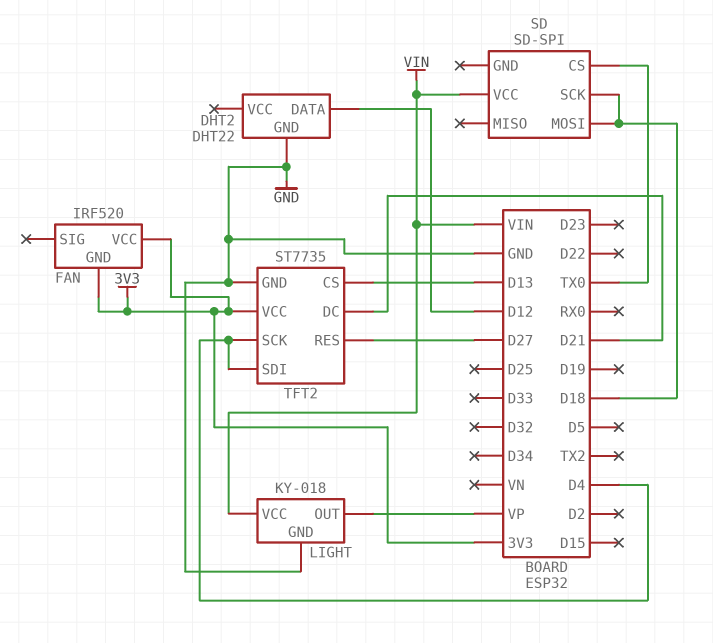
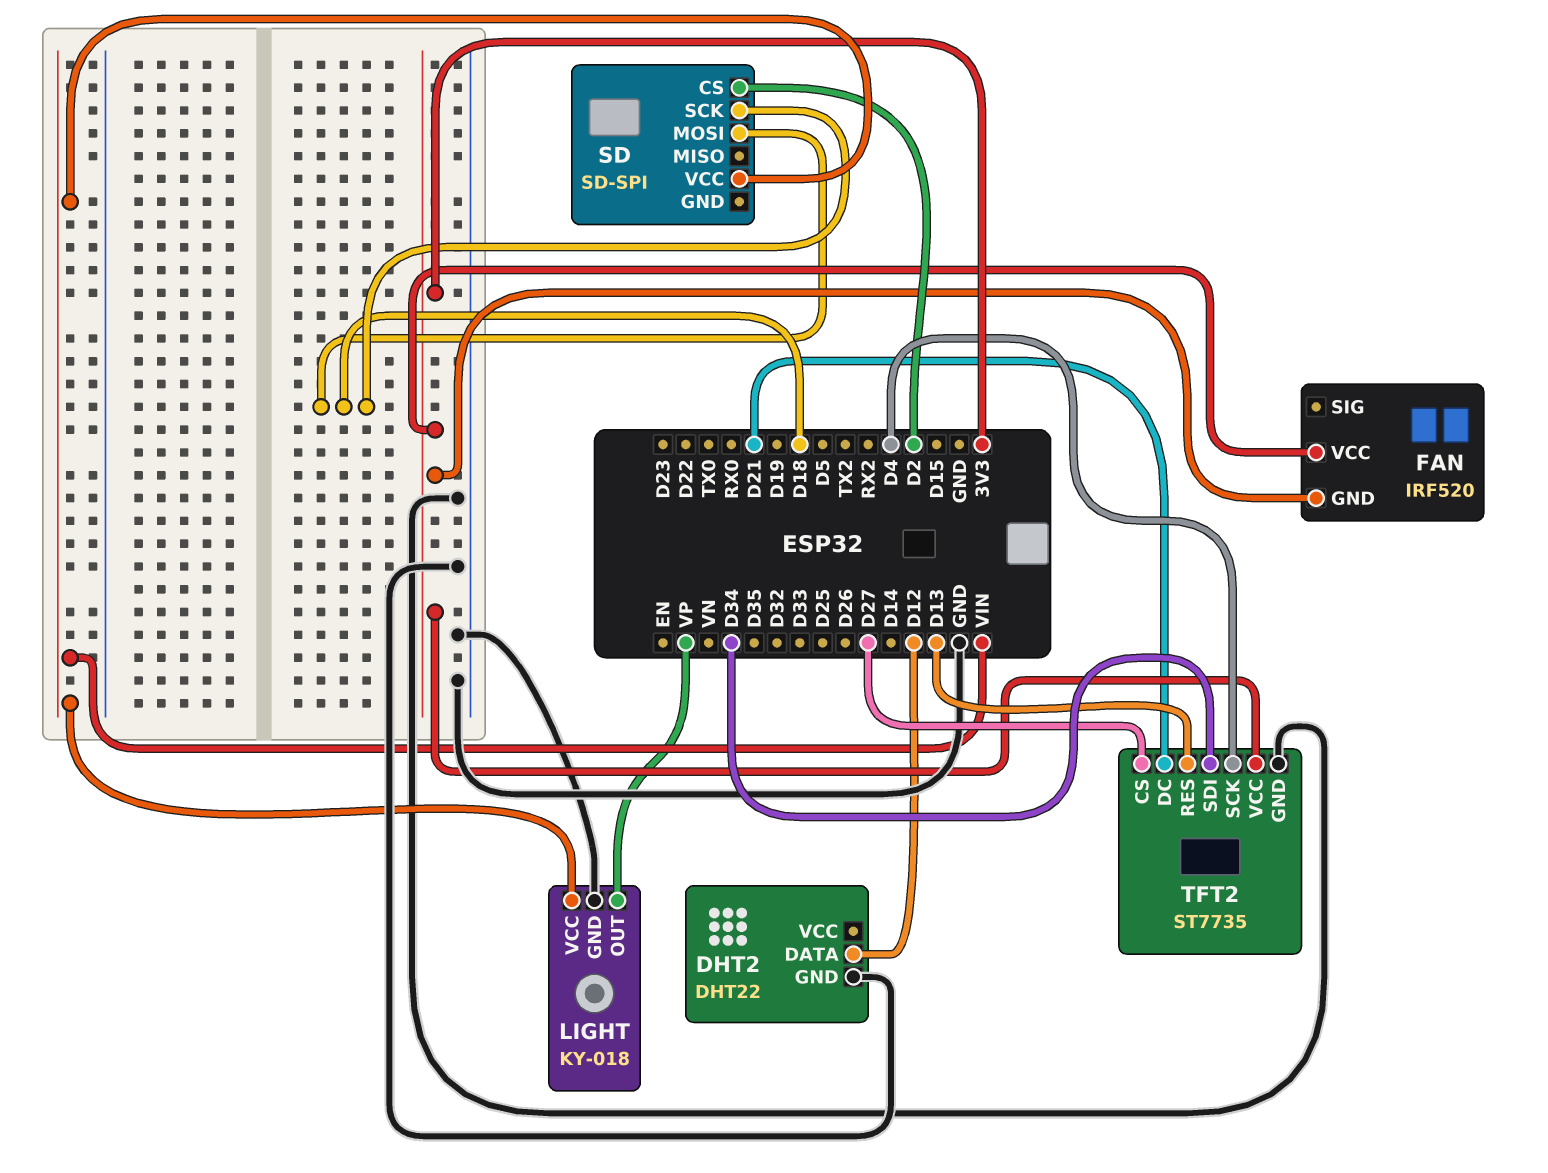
SD pin CS: TX0 -> D2
TFT2 pin CS: D13 -> D27
TFT2 pin RES: D27 -> D13
TFT2 pin SDI: D4 -> D34

